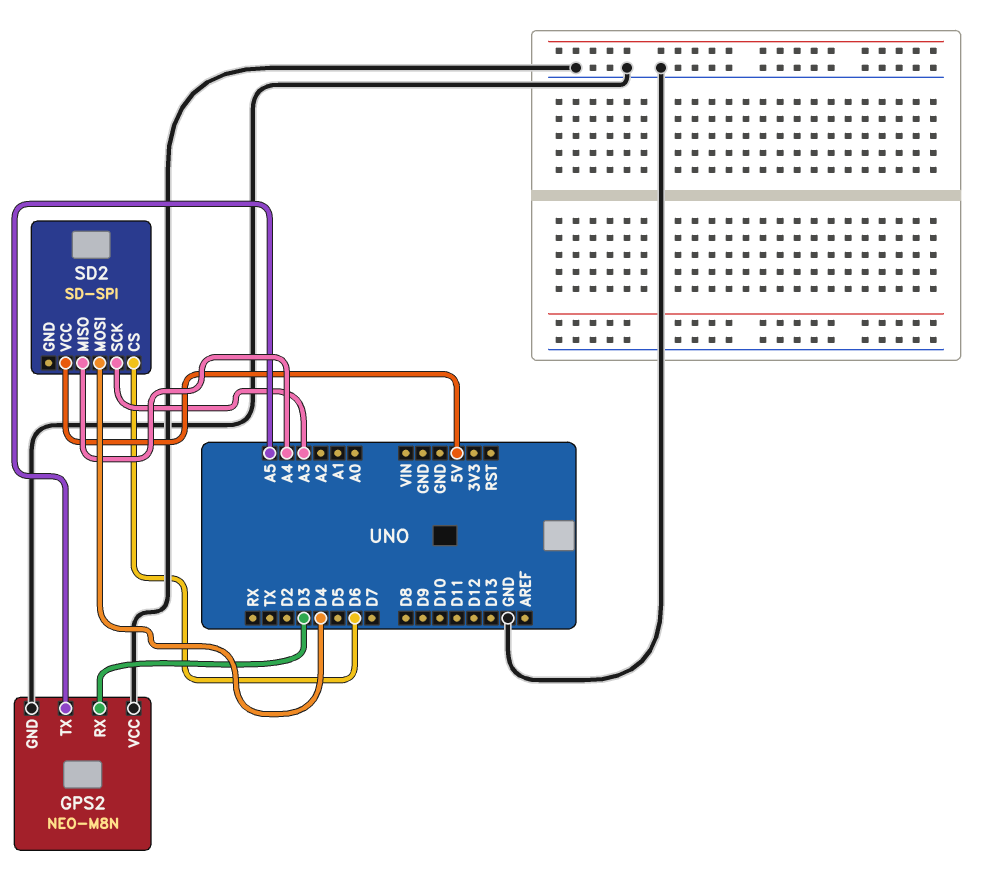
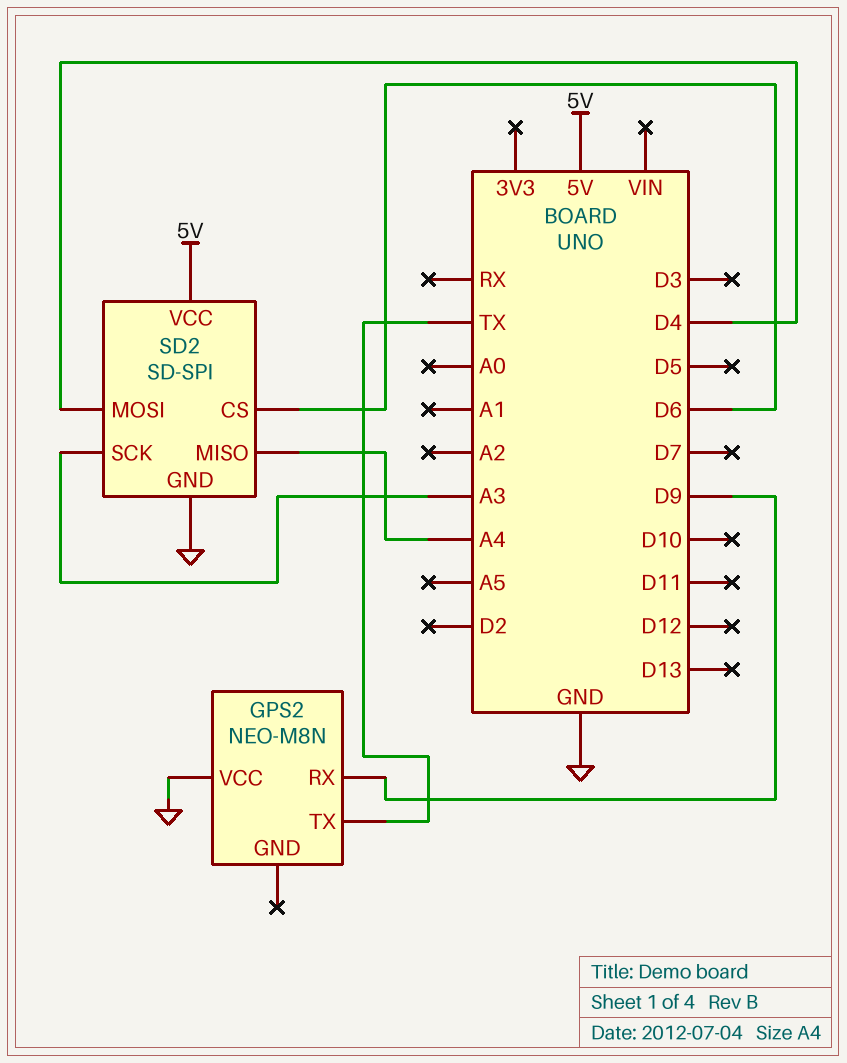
GPS2 pin GND: GND -> none
GPS2 pin RX: D3 -> D9
GPS2 pin TX: A5 -> TX
SD2 pin GND: none -> GND

